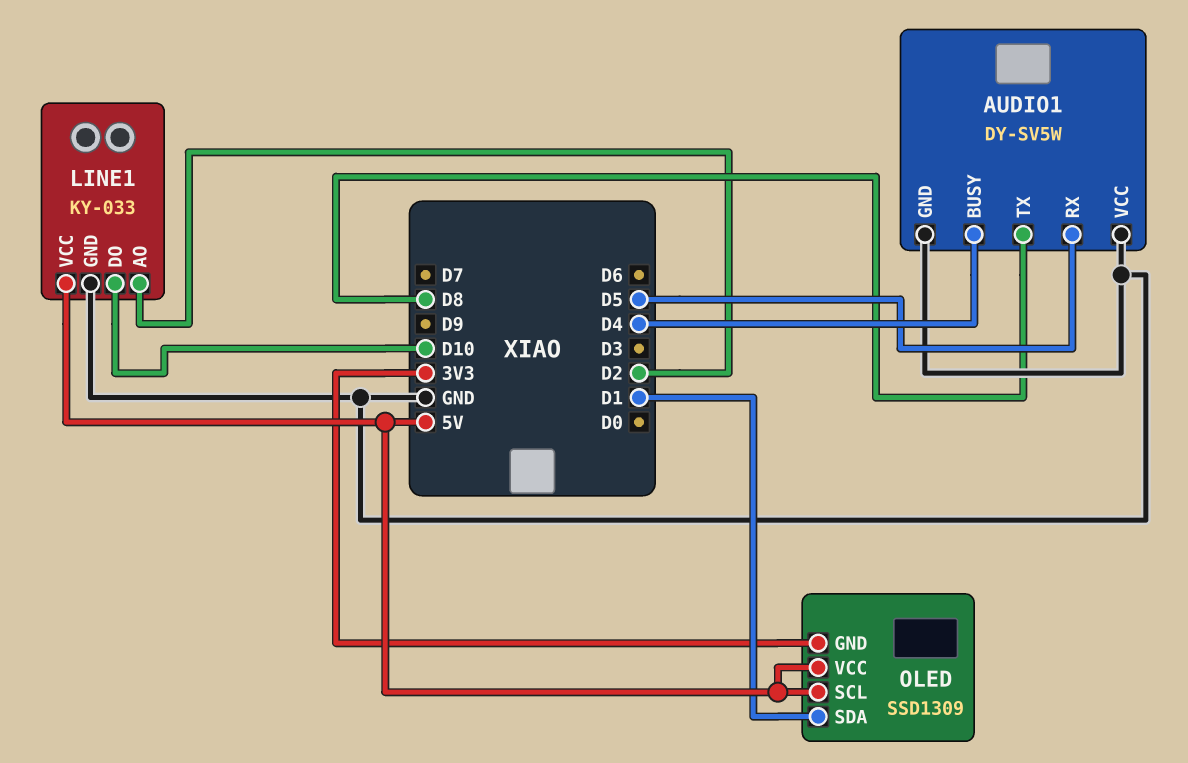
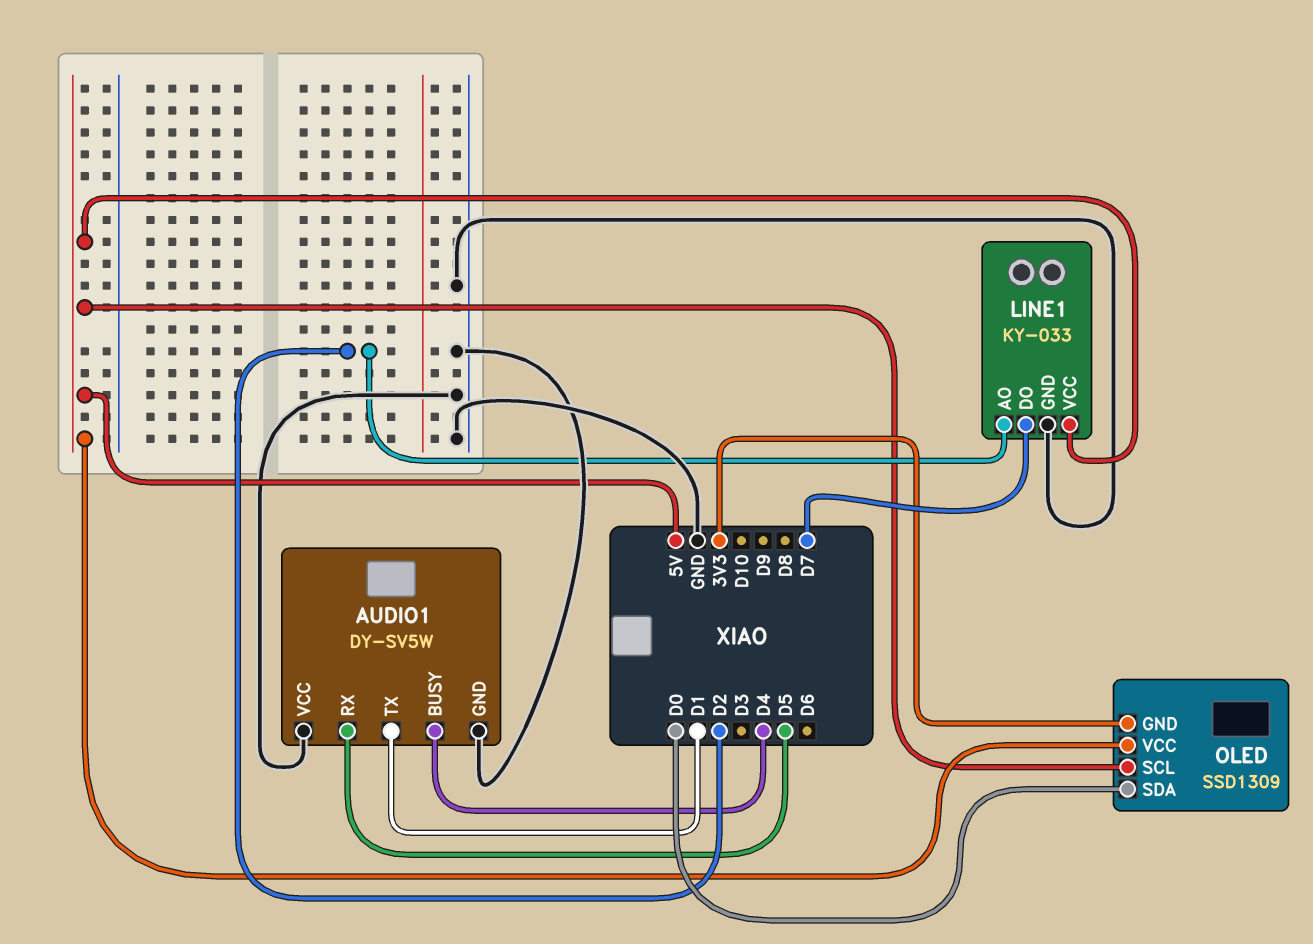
AUDIO1 pin TX: D8 -> D1
LINE1 pin DO: D10 -> D7
OLED pin SDA: D1 -> D0

